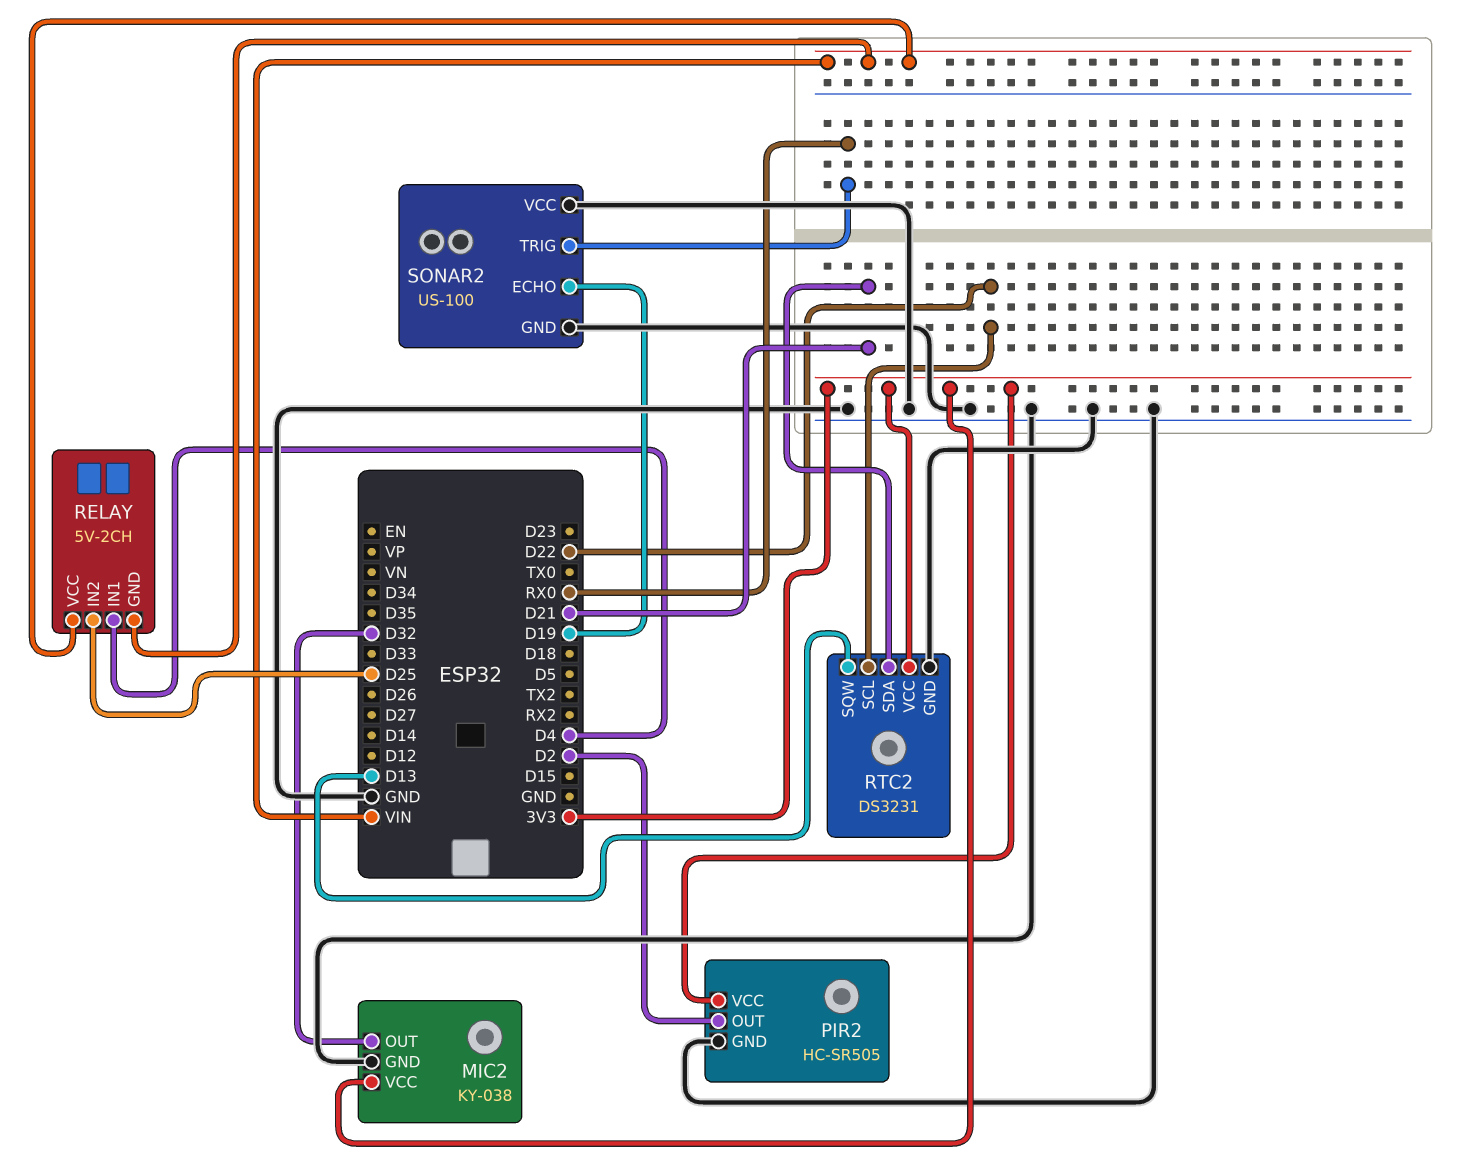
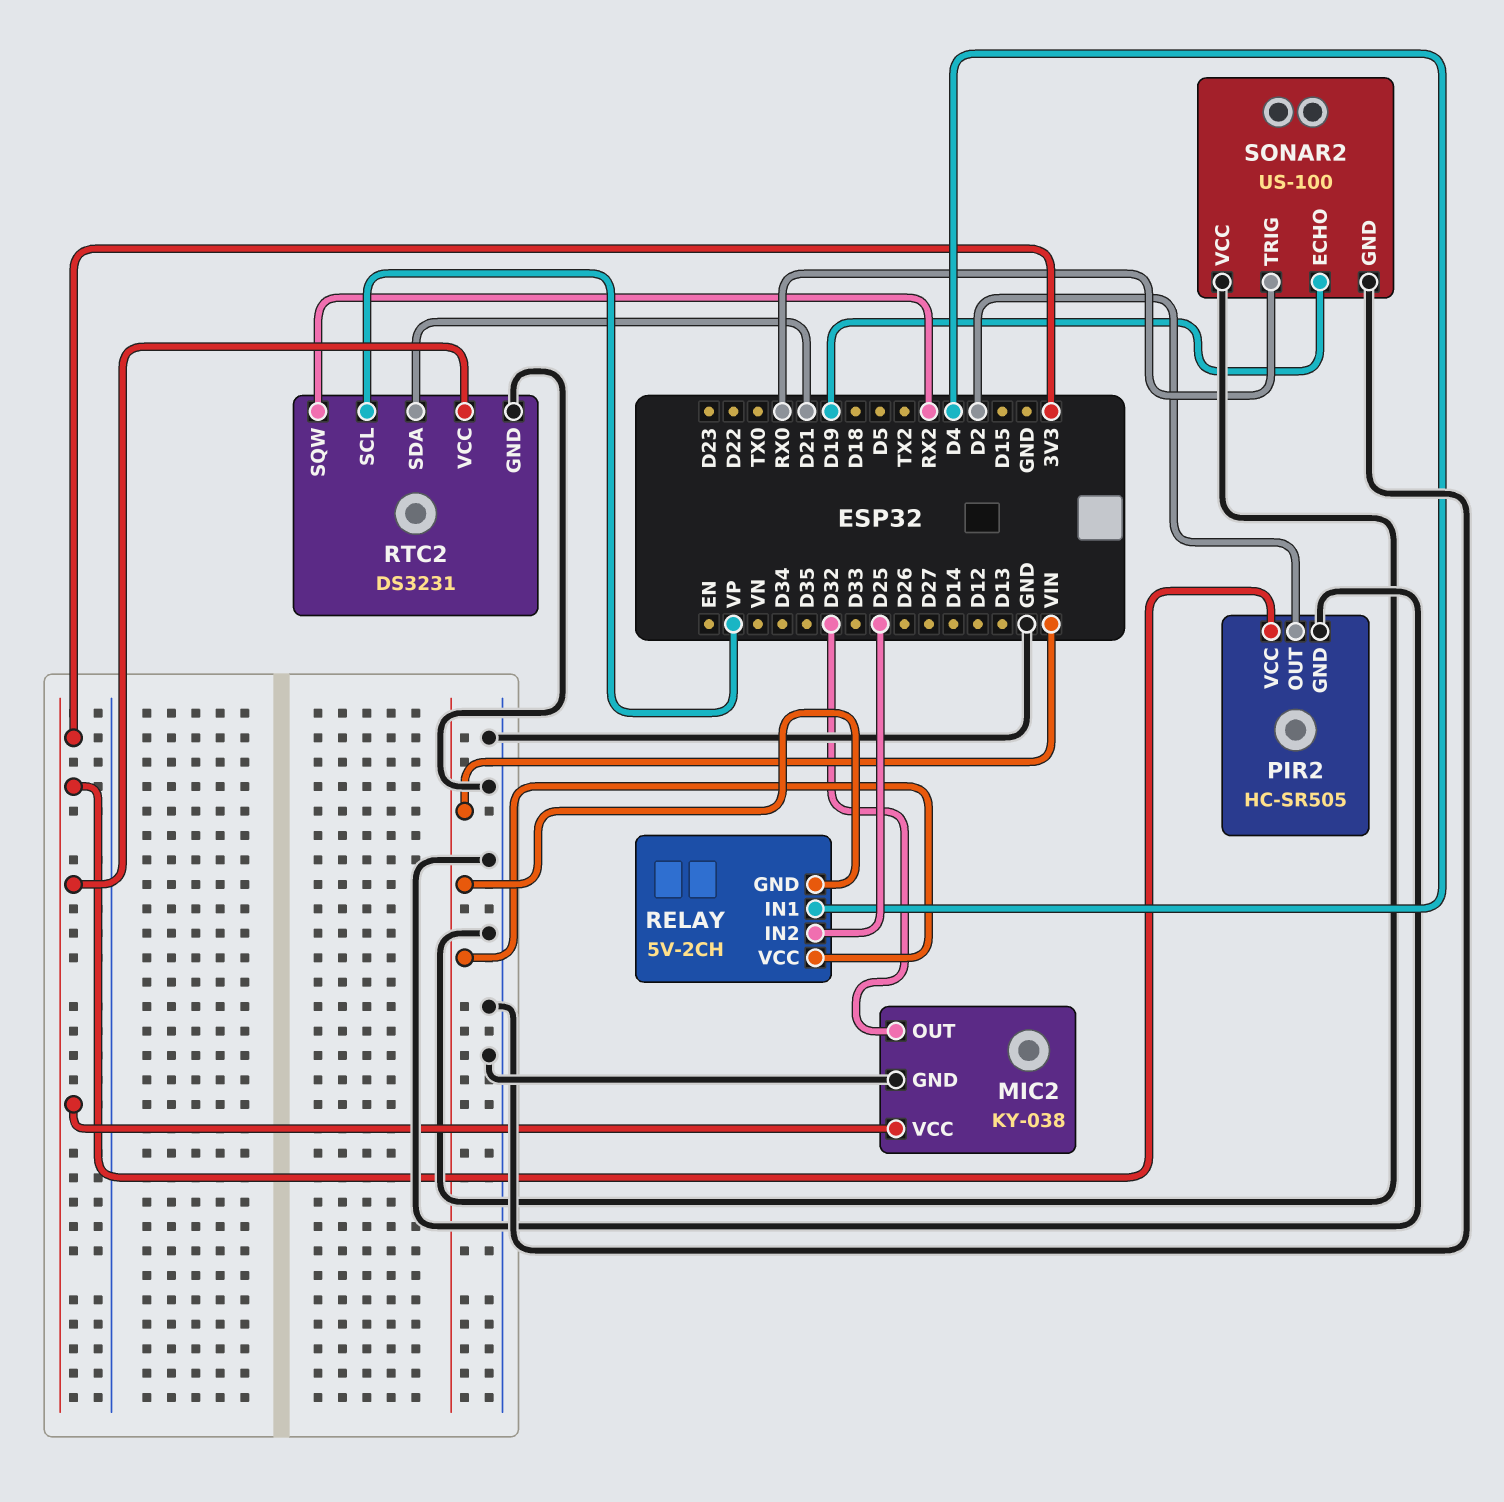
RTC2 pin SCL: D22 -> VP
RTC2 pin SQW: D13 -> RX2

